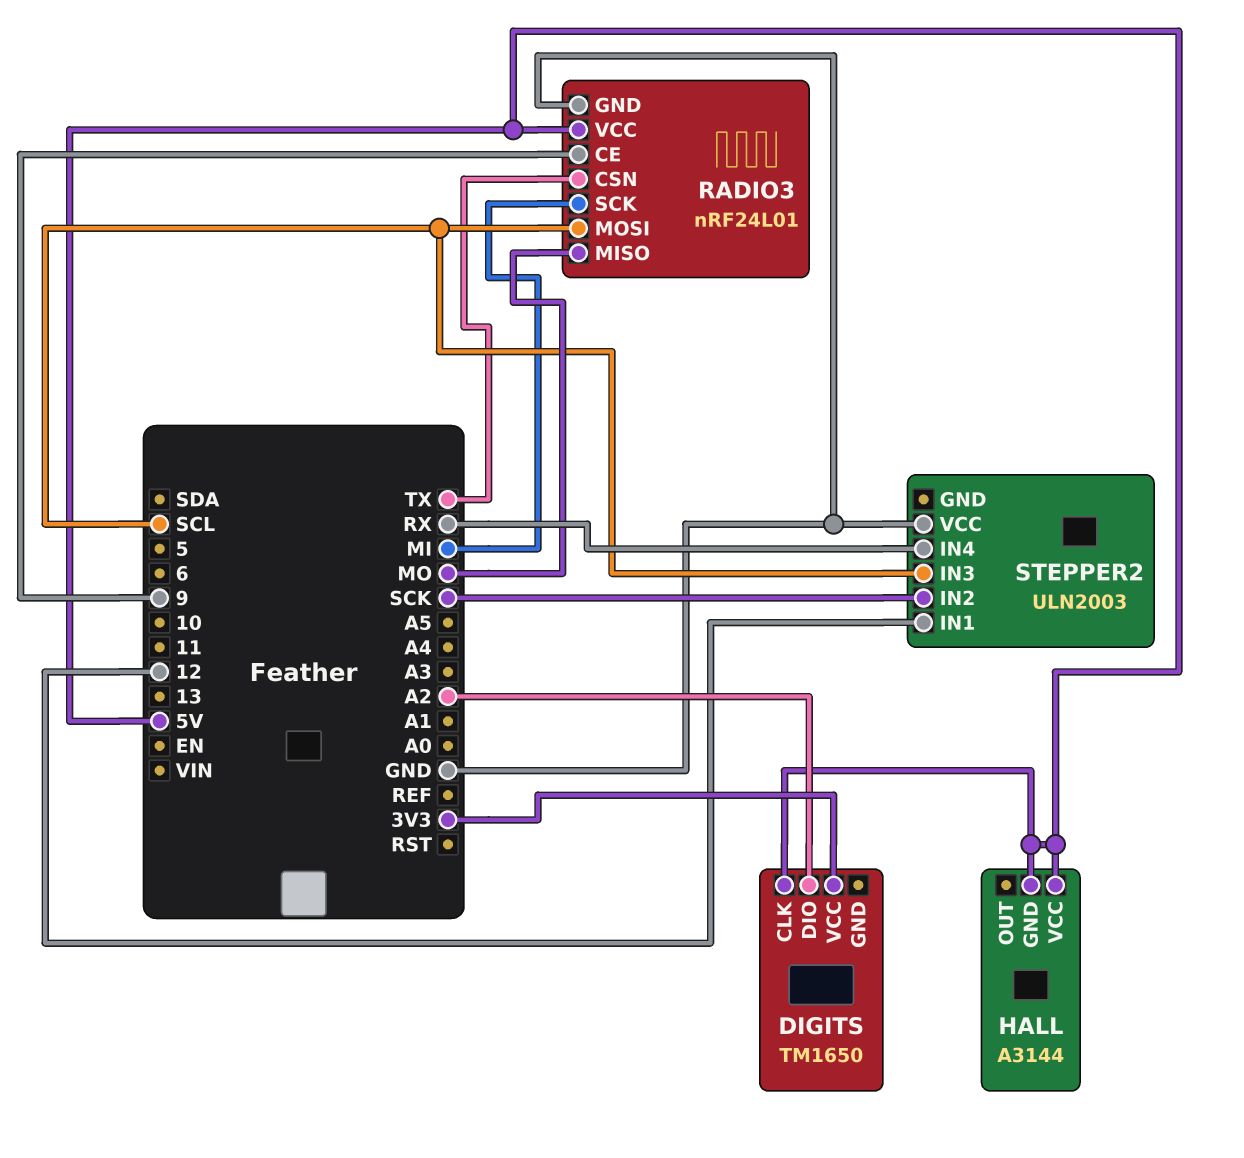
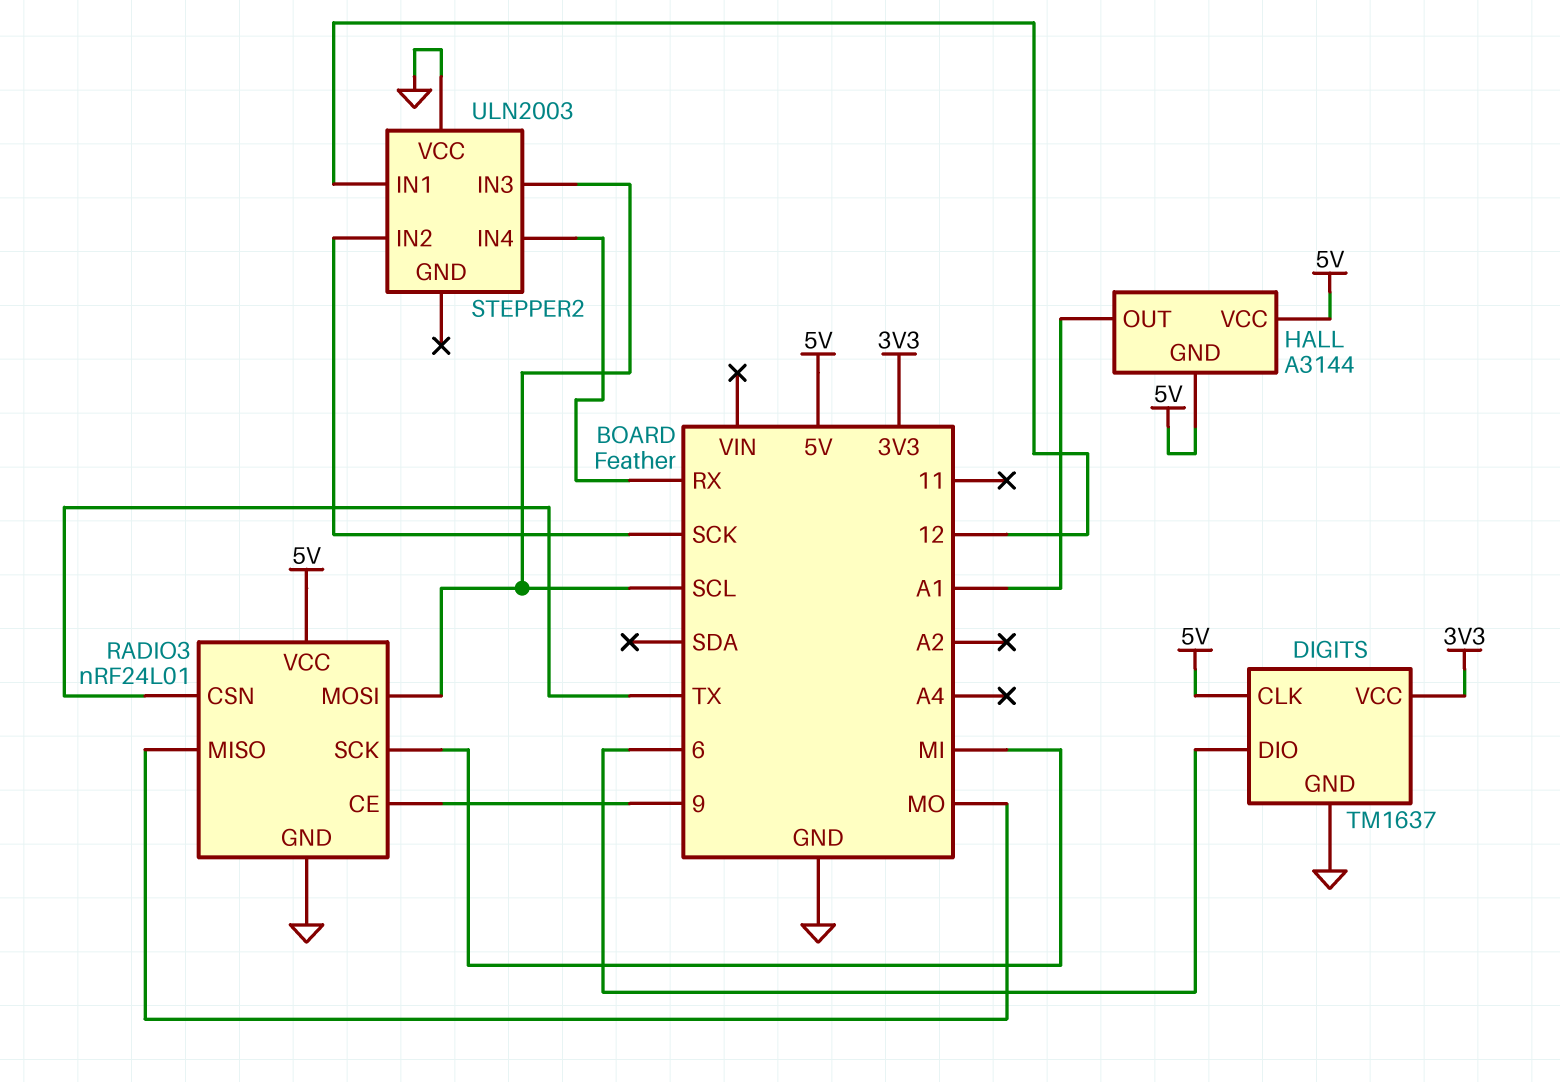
DIGITS: TM1650 -> TM1637
DIGITS pin DIO: A2 -> 6
DIGITS pin GND: none -> GND
HALL pin OUT: none -> A1

